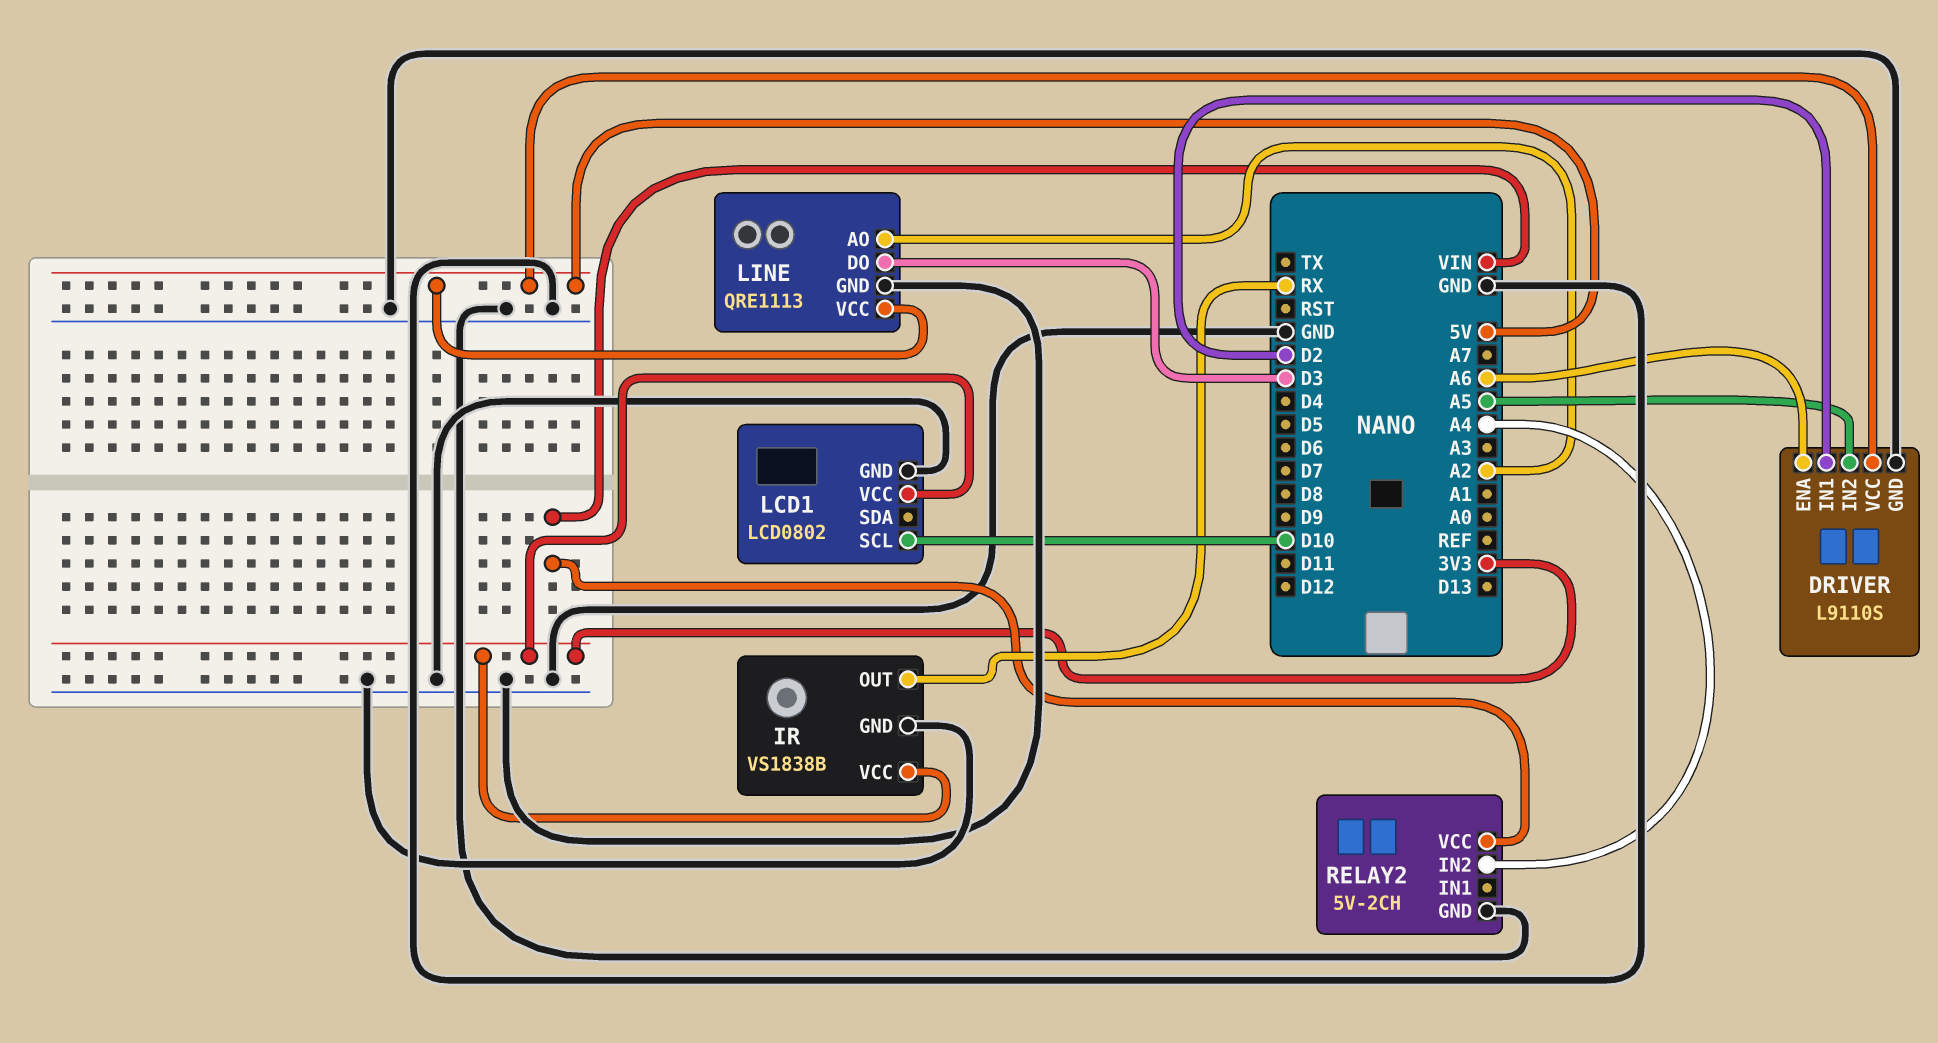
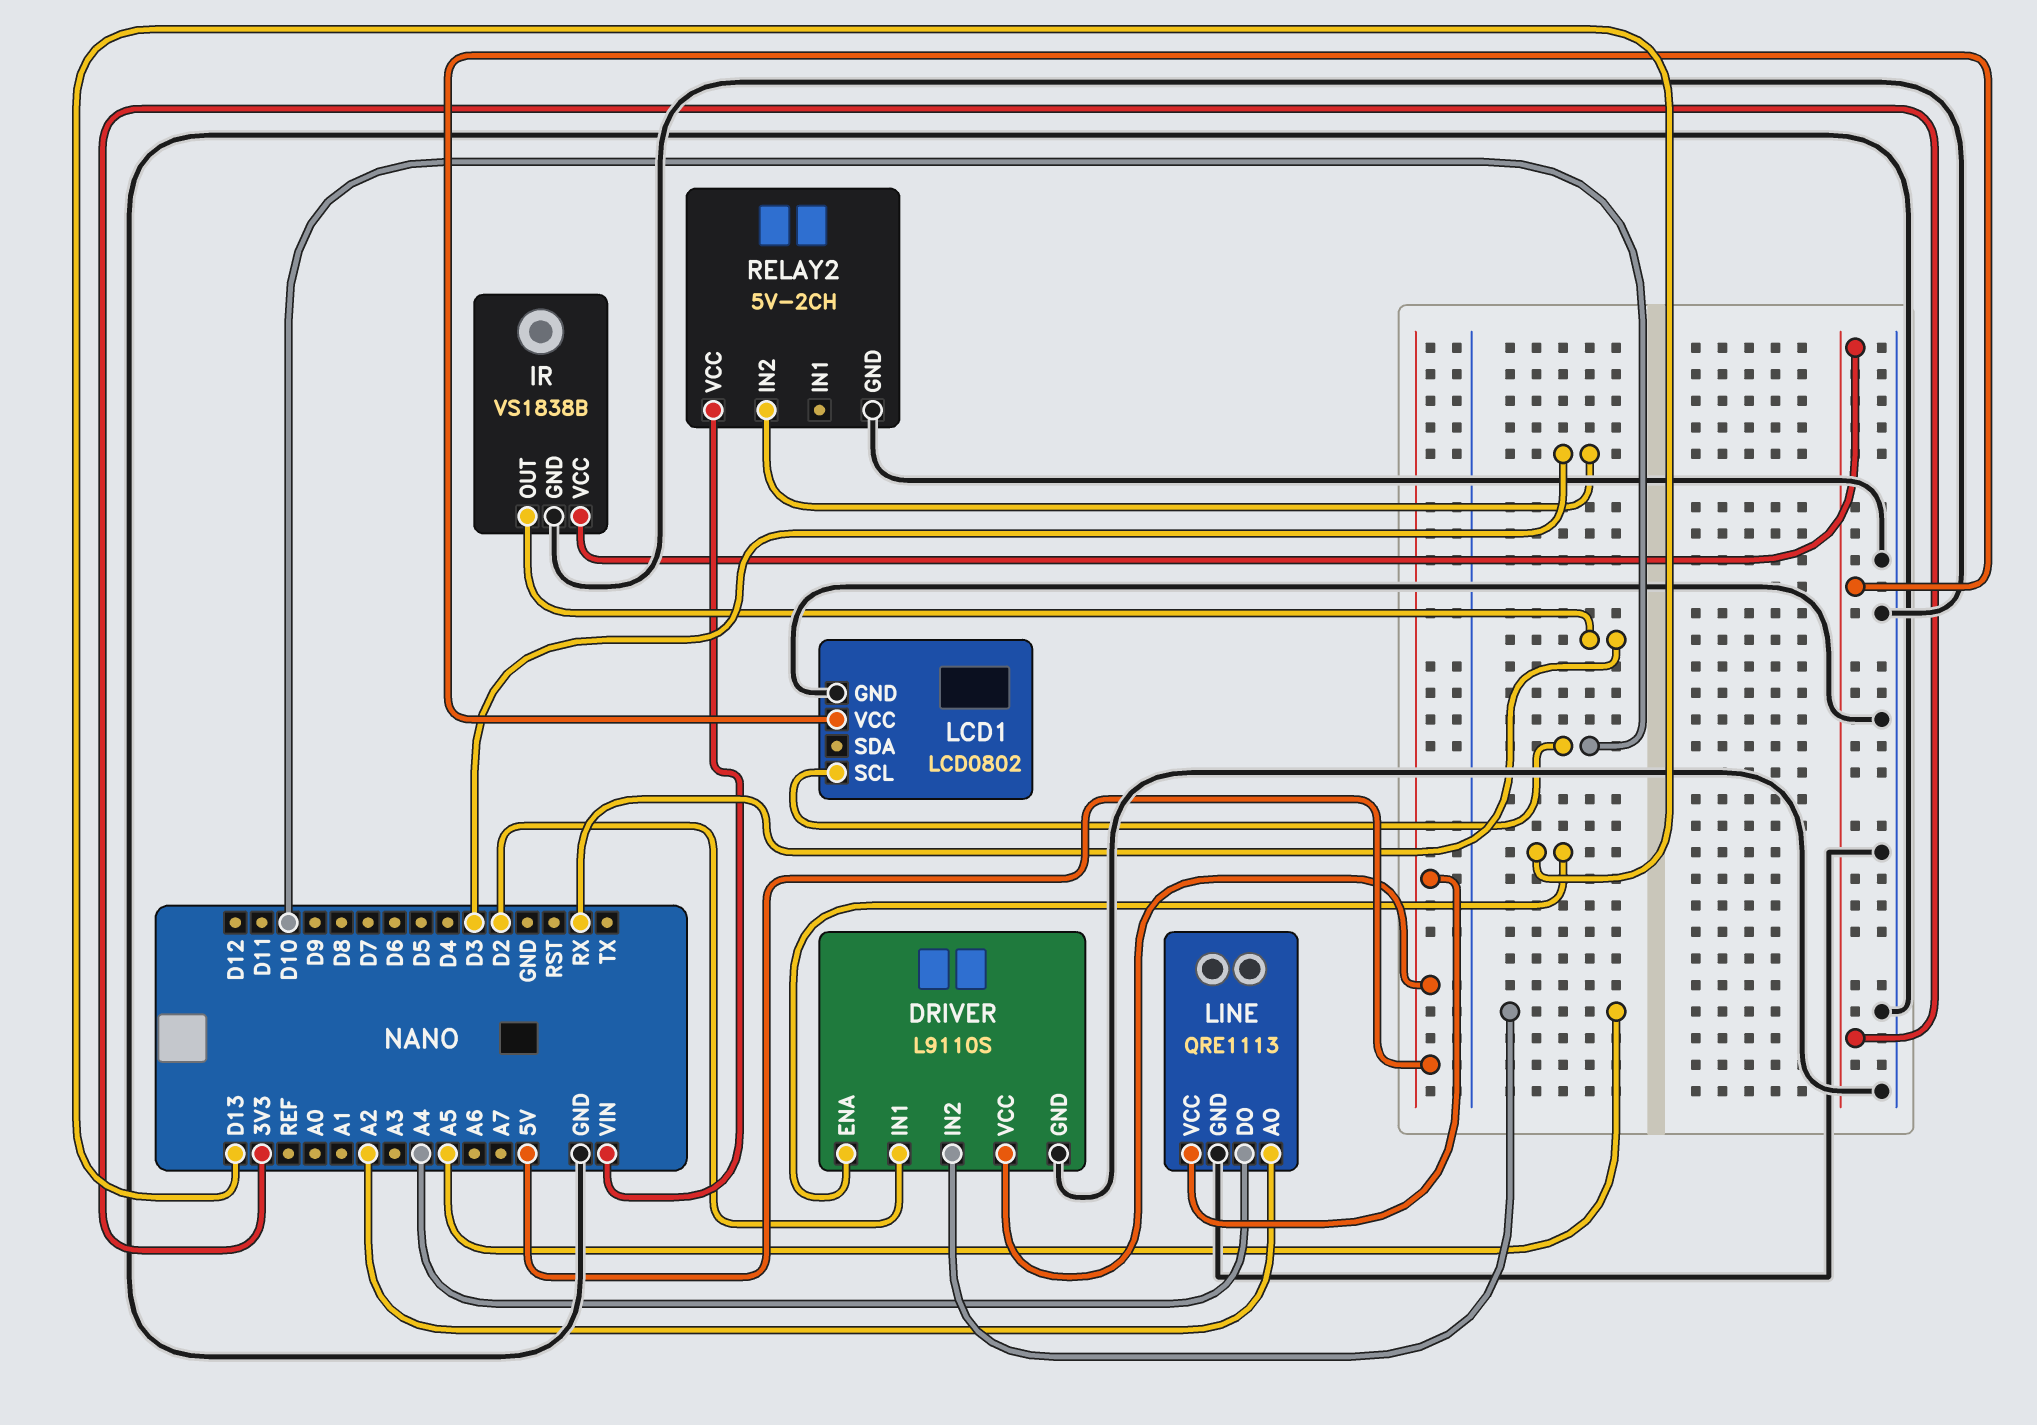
DRIVER pin ENA: A6 -> D13
LINE pin DO: D3 -> A4
RELAY2 pin IN2: A4 -> D3

